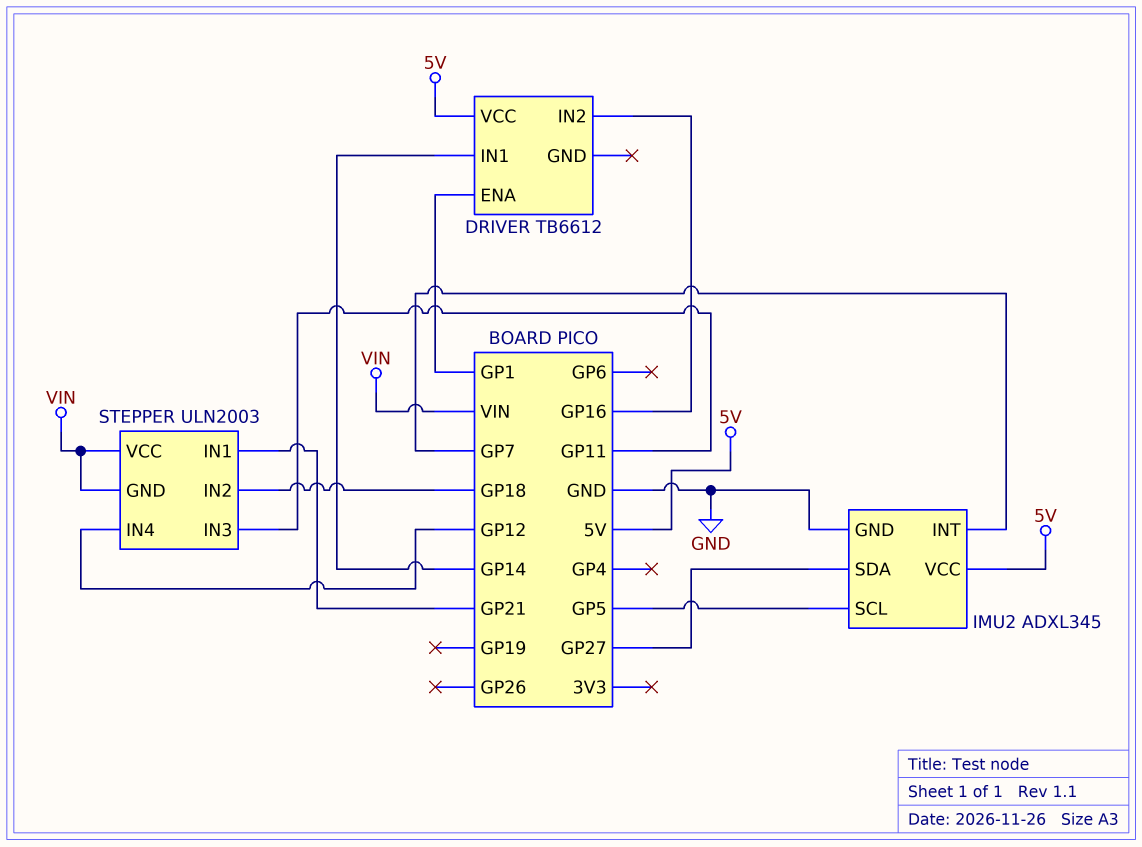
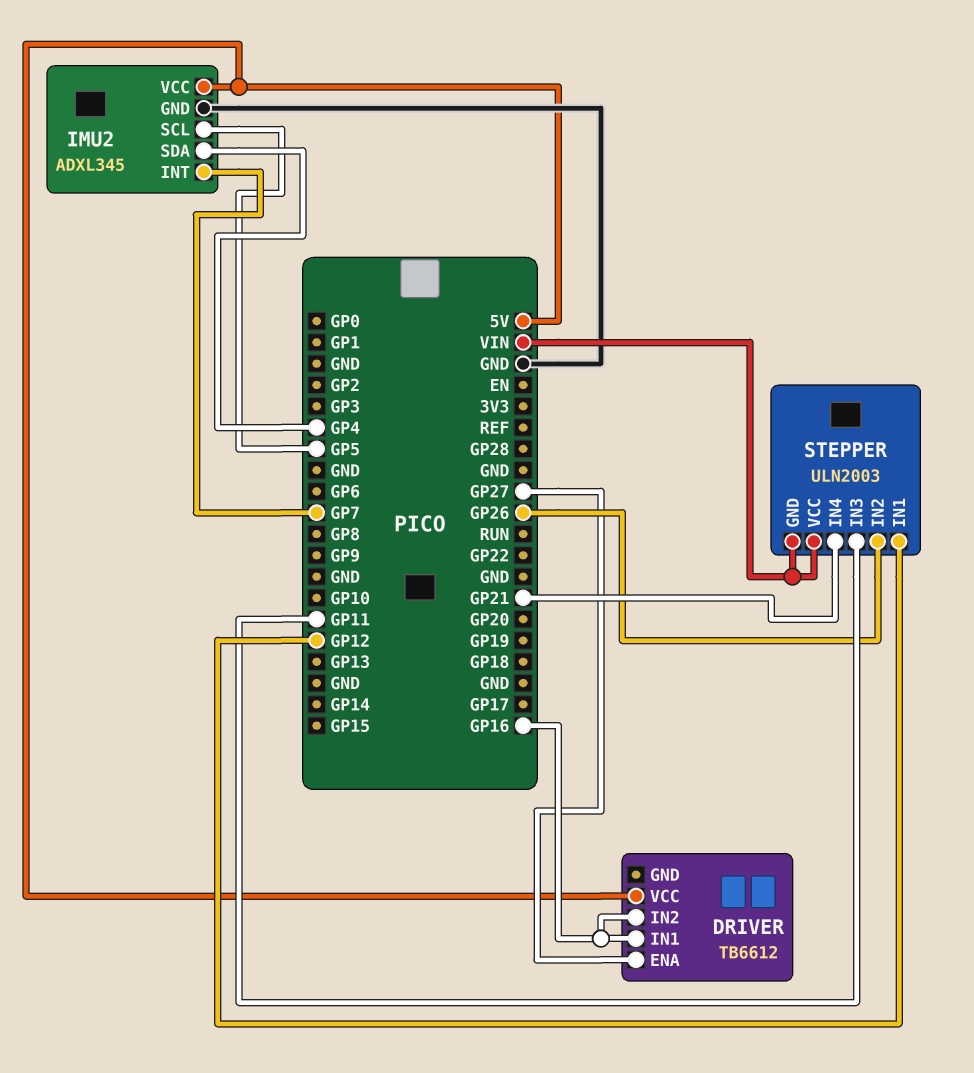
DRIVER pin ENA: GP1 -> GP27
DRIVER pin IN1: GP14 -> GP16
IMU2 pin SDA: GP27 -> GP4
STEPPER pin IN1: GP21 -> GP12
STEPPER pin IN2: GP18 -> GP26
STEPPER pin IN4: GP12 -> GP21

